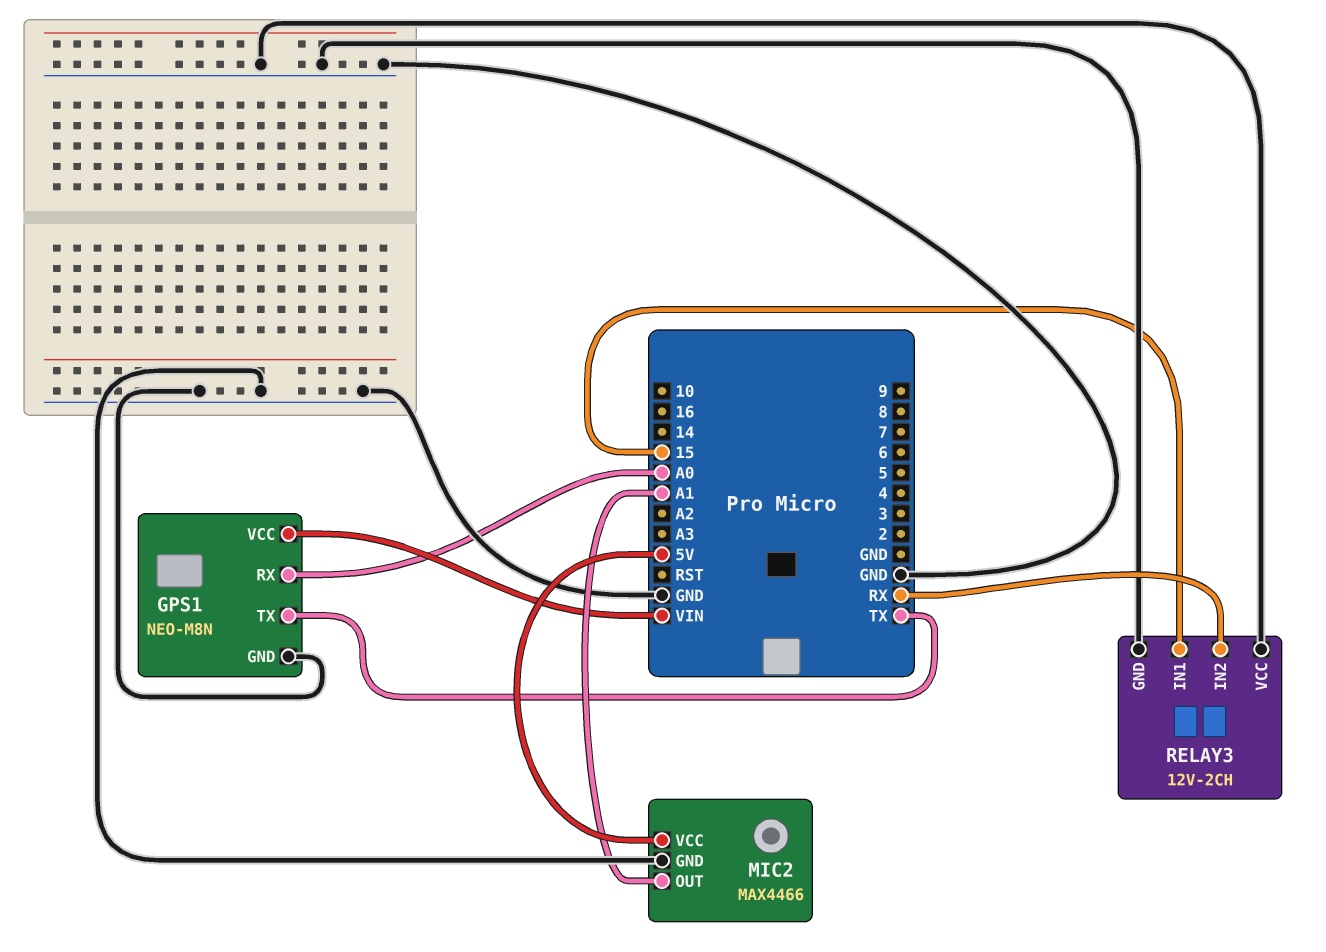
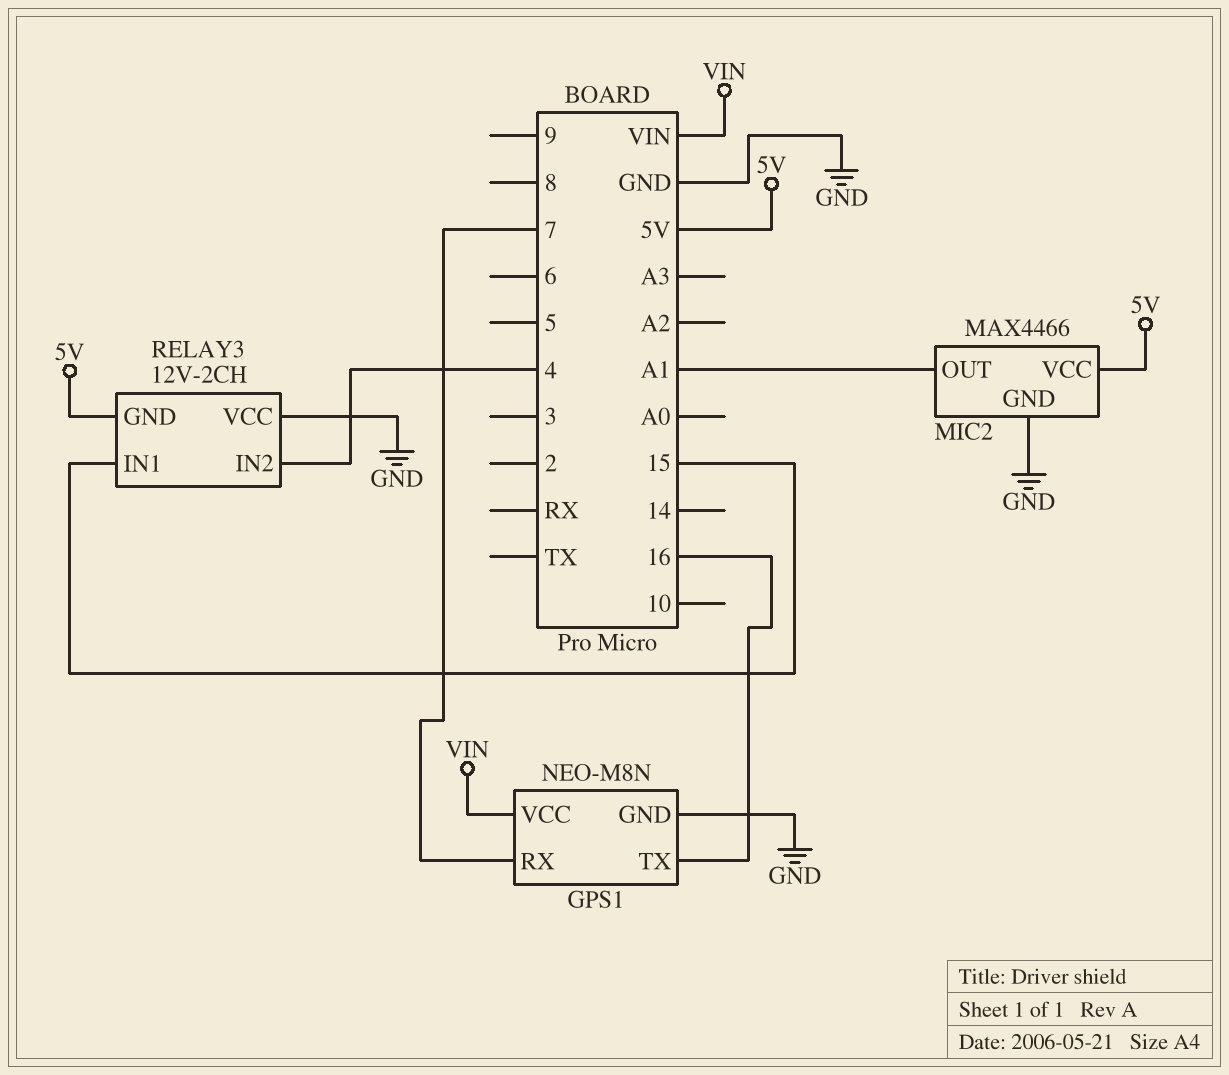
GPS1 pin RX: A0 -> 7
GPS1 pin TX: TX -> 16
RELAY3 pin GND: GND -> 5V
RELAY3 pin IN2: RX -> 4

